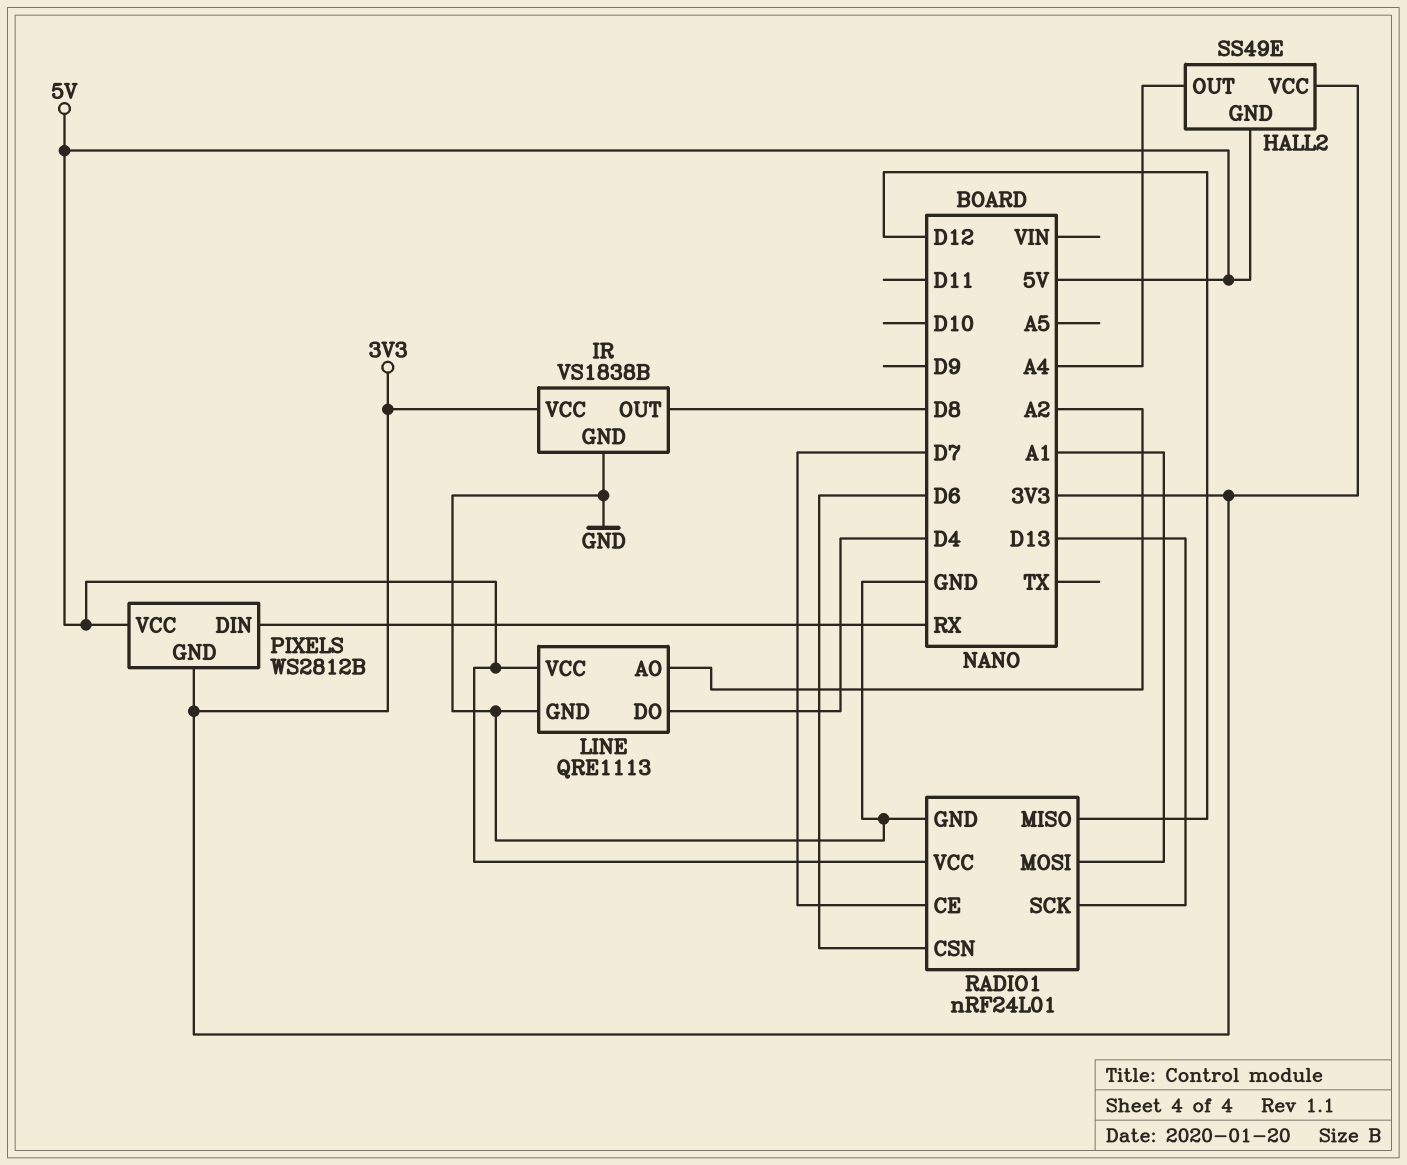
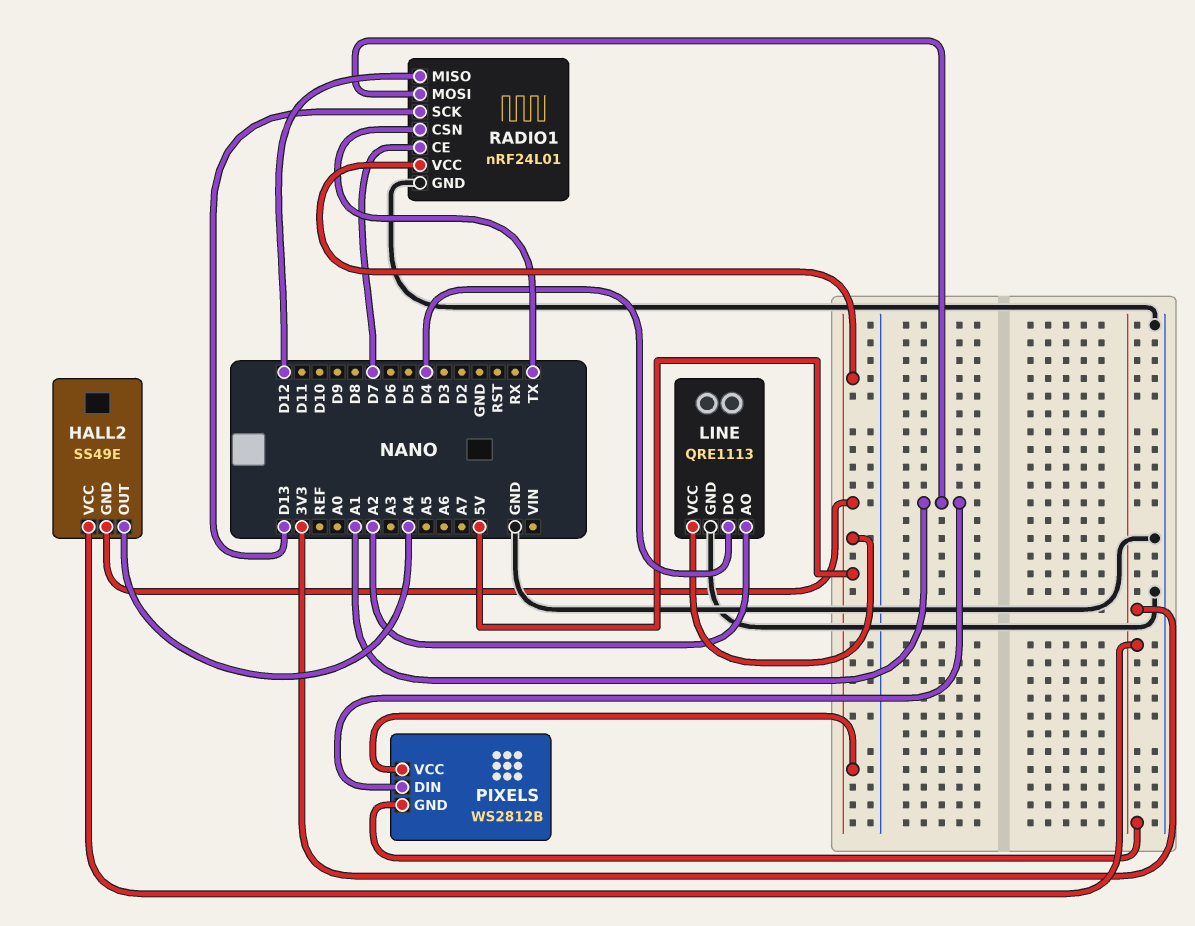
IR: VS1838B -> none
IR pin GND: GND -> none
IR pin OUT: D8 -> none
IR pin VCC: 3V3 -> none
PIXELS pin DIN: RX -> A1
RADIO1 pin CSN: D6 -> TX

